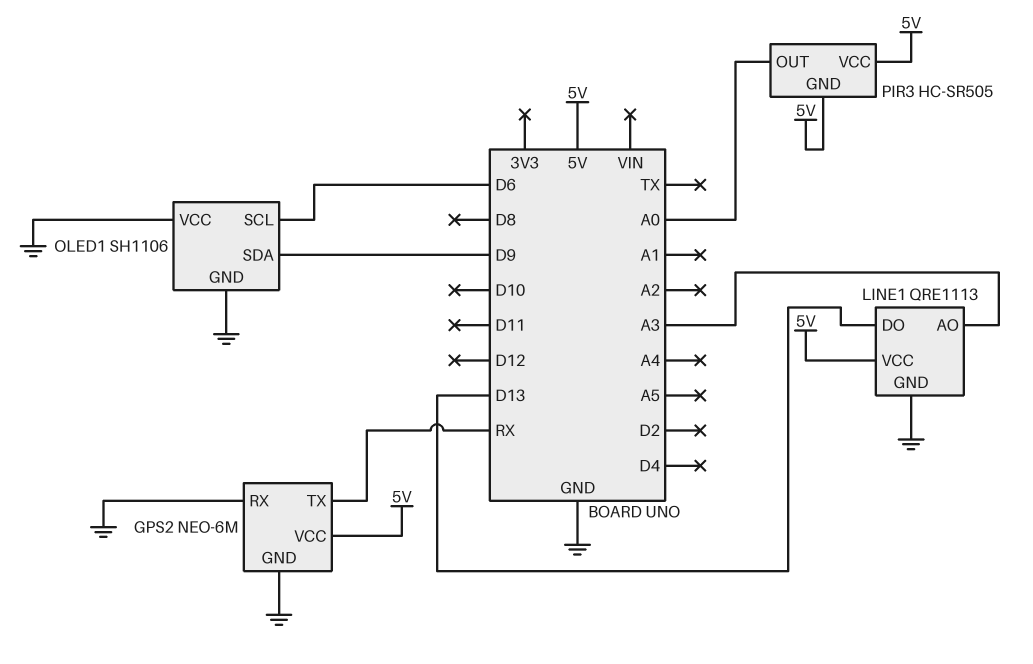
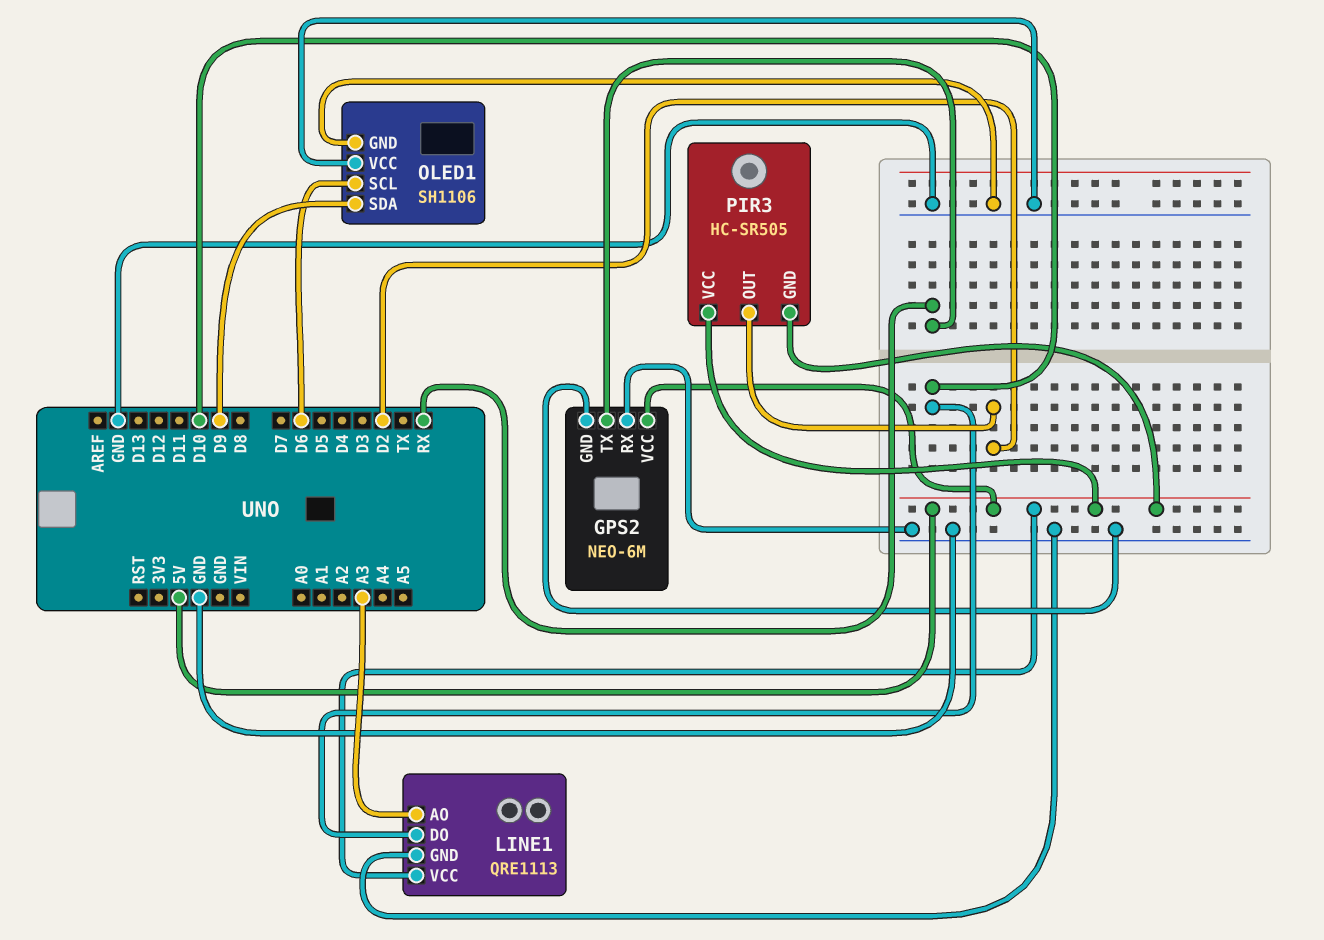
LINE1 pin DO: D13 -> D10
PIR3 pin OUT: A0 -> D2

